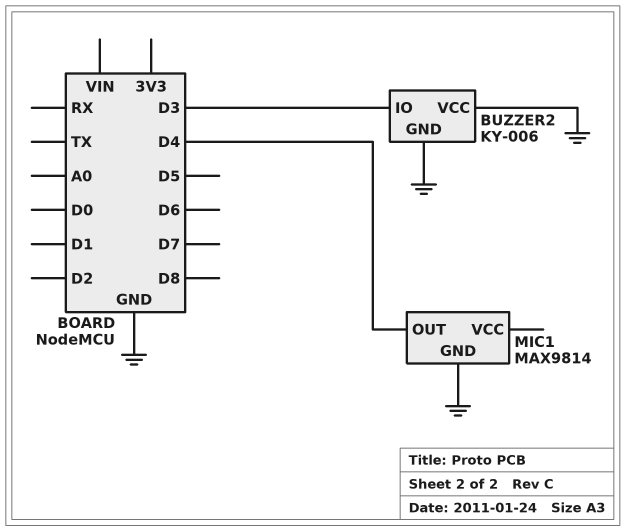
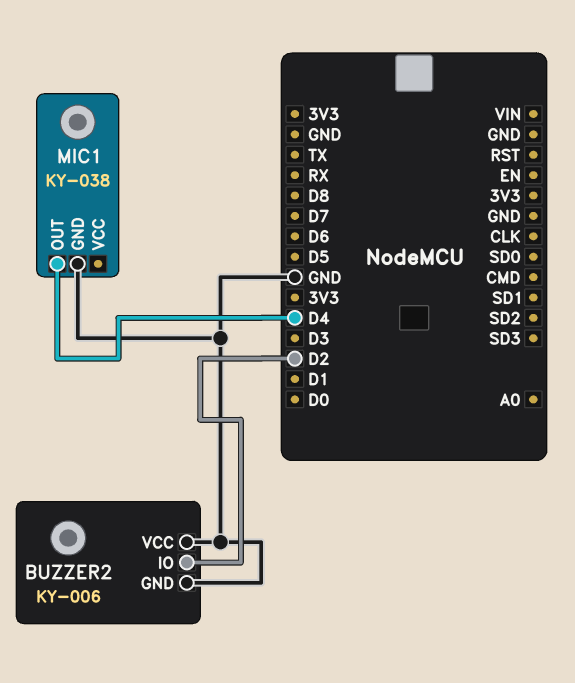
BUZZER2 pin IO: D3 -> D2
MIC1: MAX9814 -> KY-038

